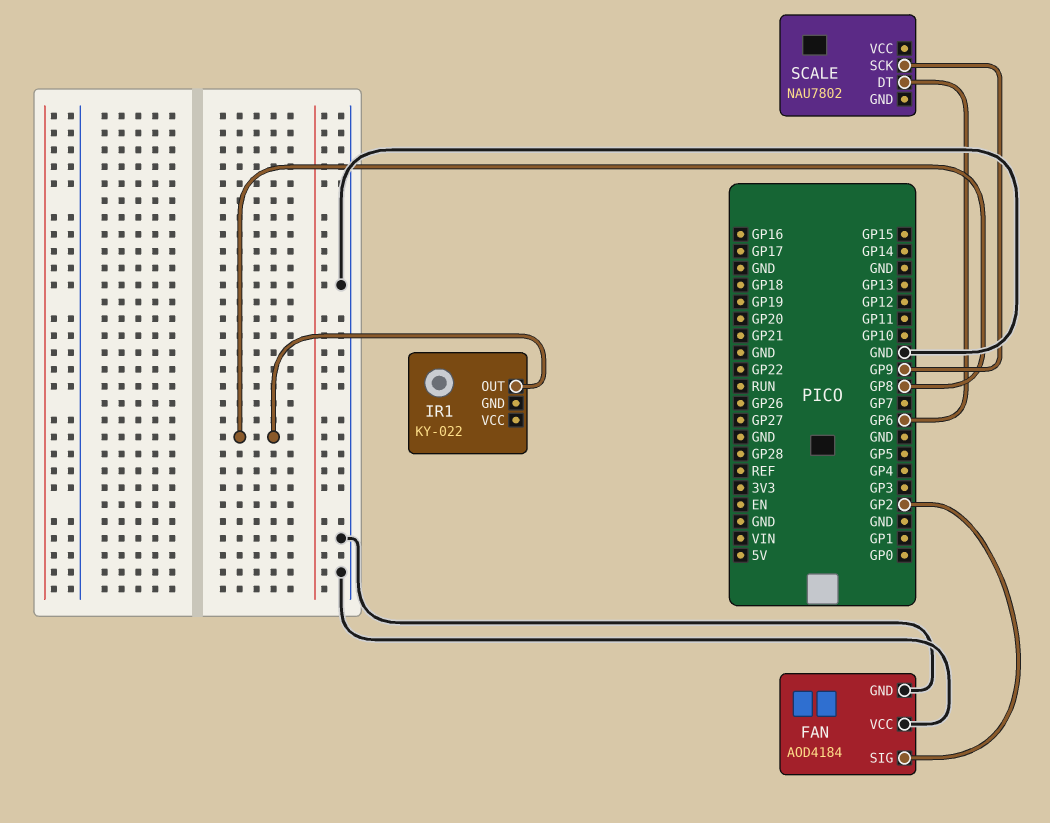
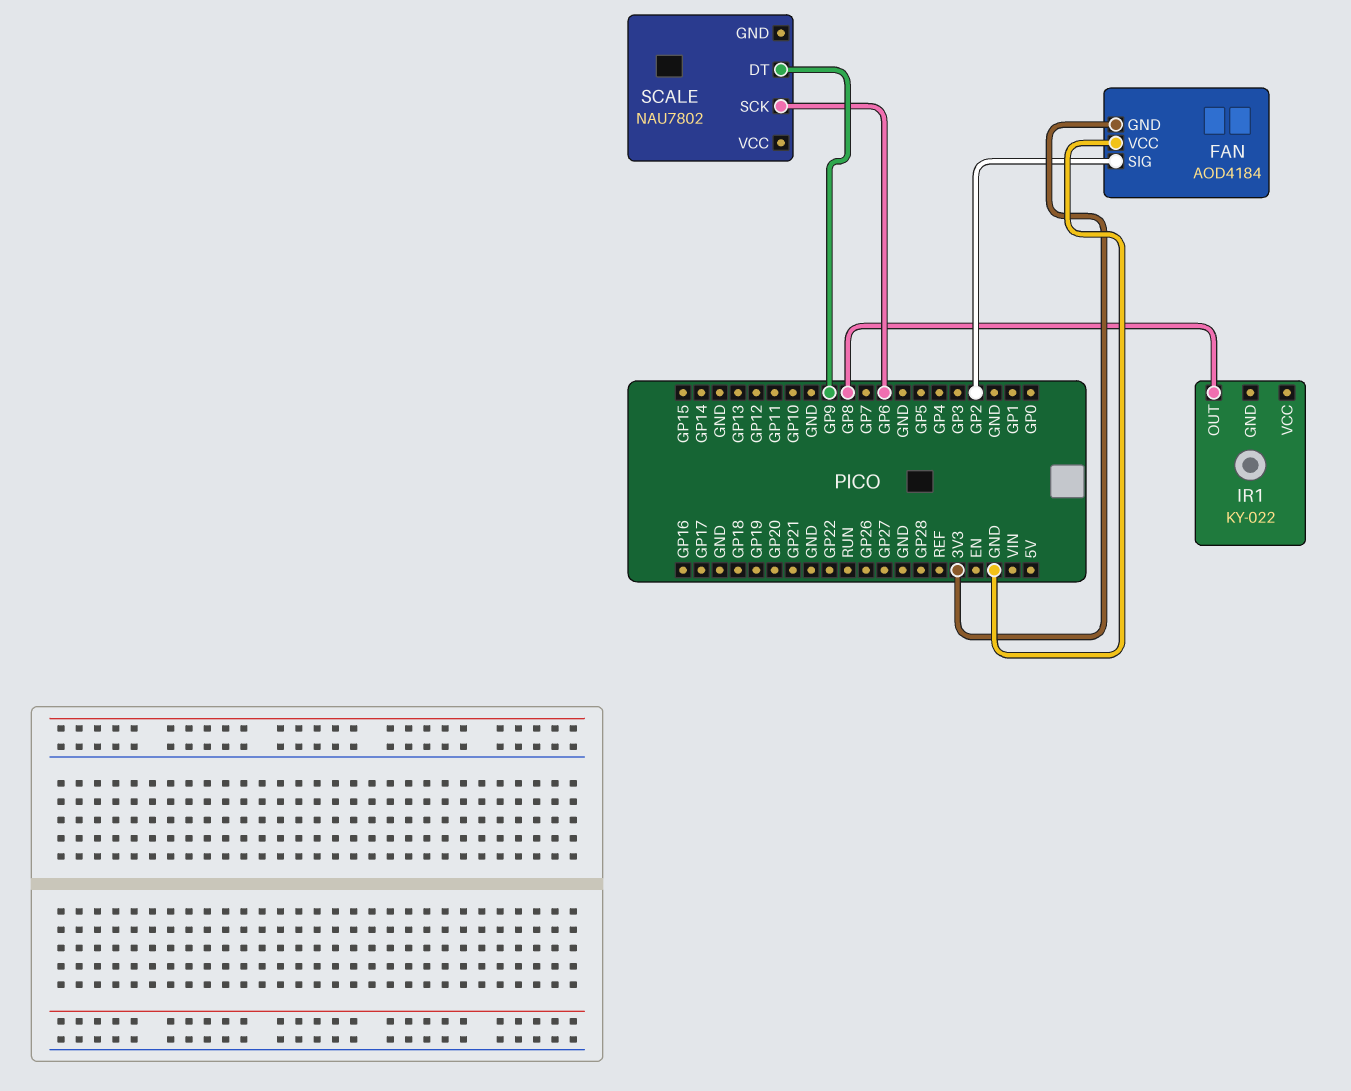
FAN pin GND: GND -> 3V3
SCALE pin DT: GP6 -> GP9
SCALE pin SCK: GP9 -> GP6

